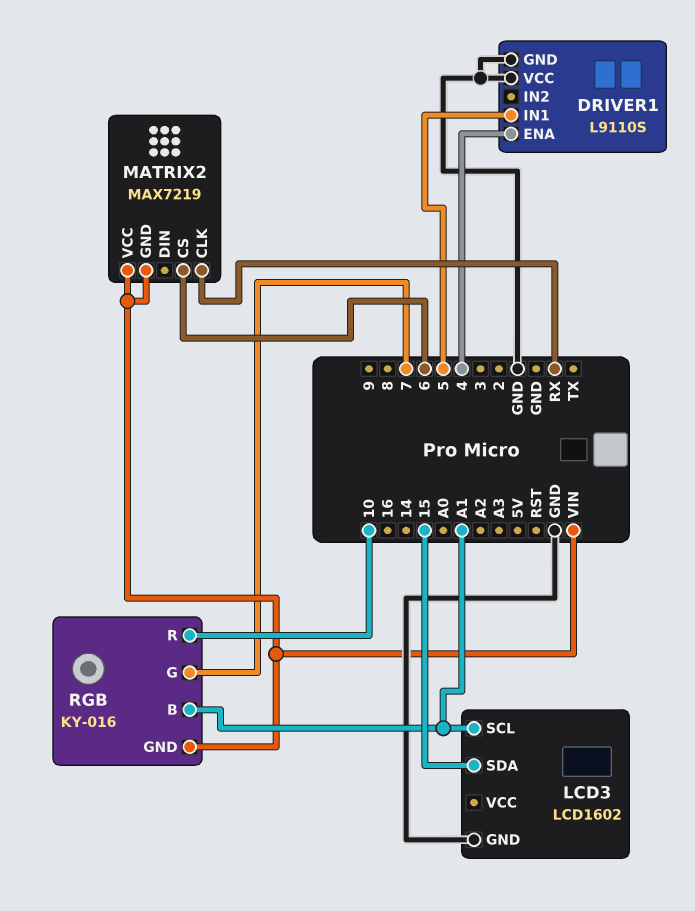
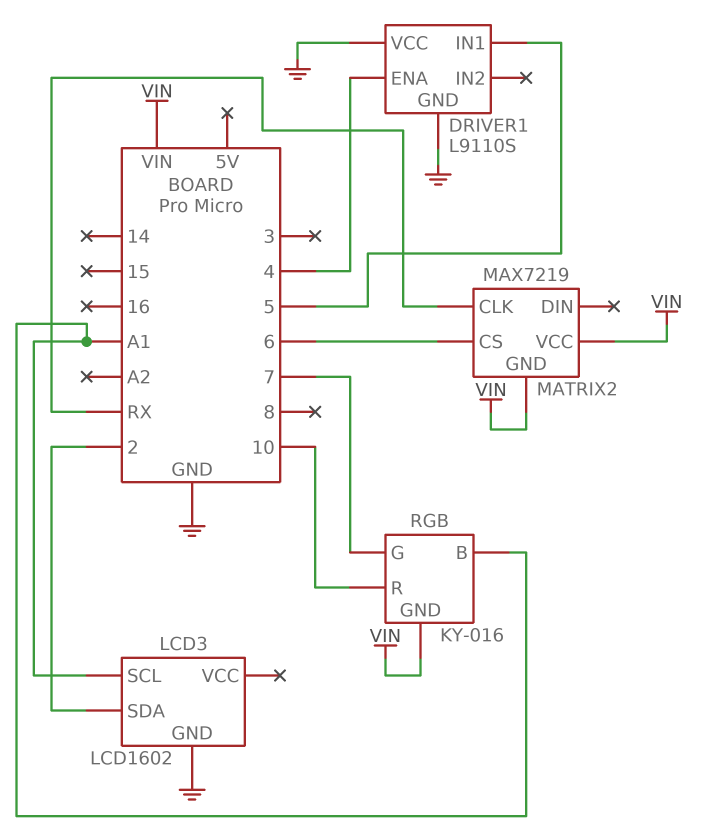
LCD3 pin SDA: 15 -> 2

